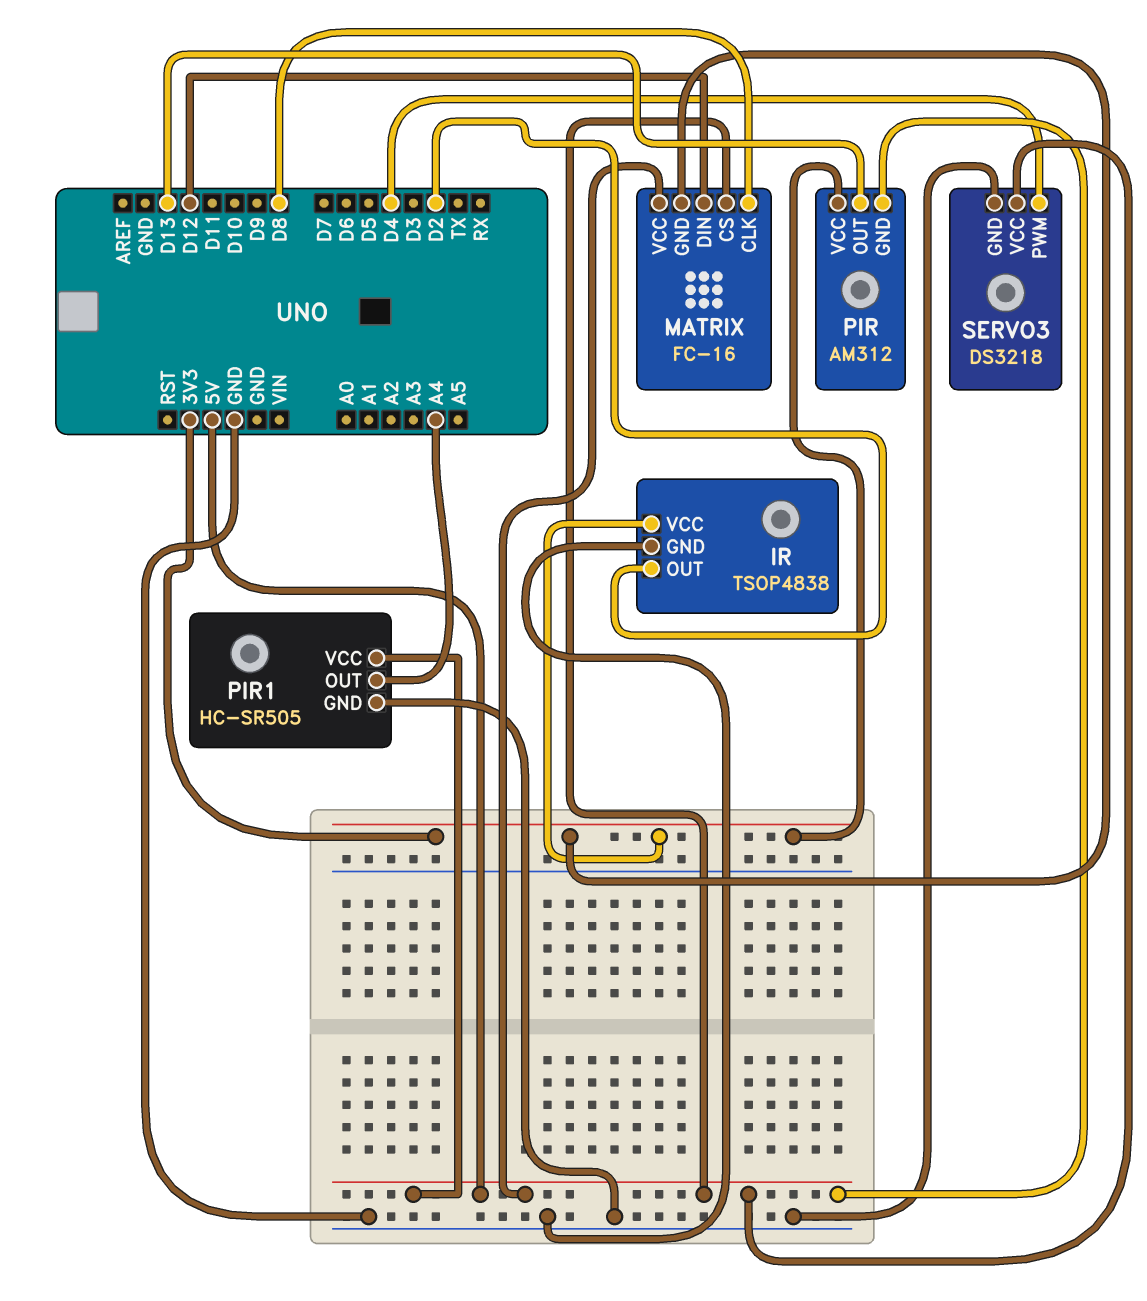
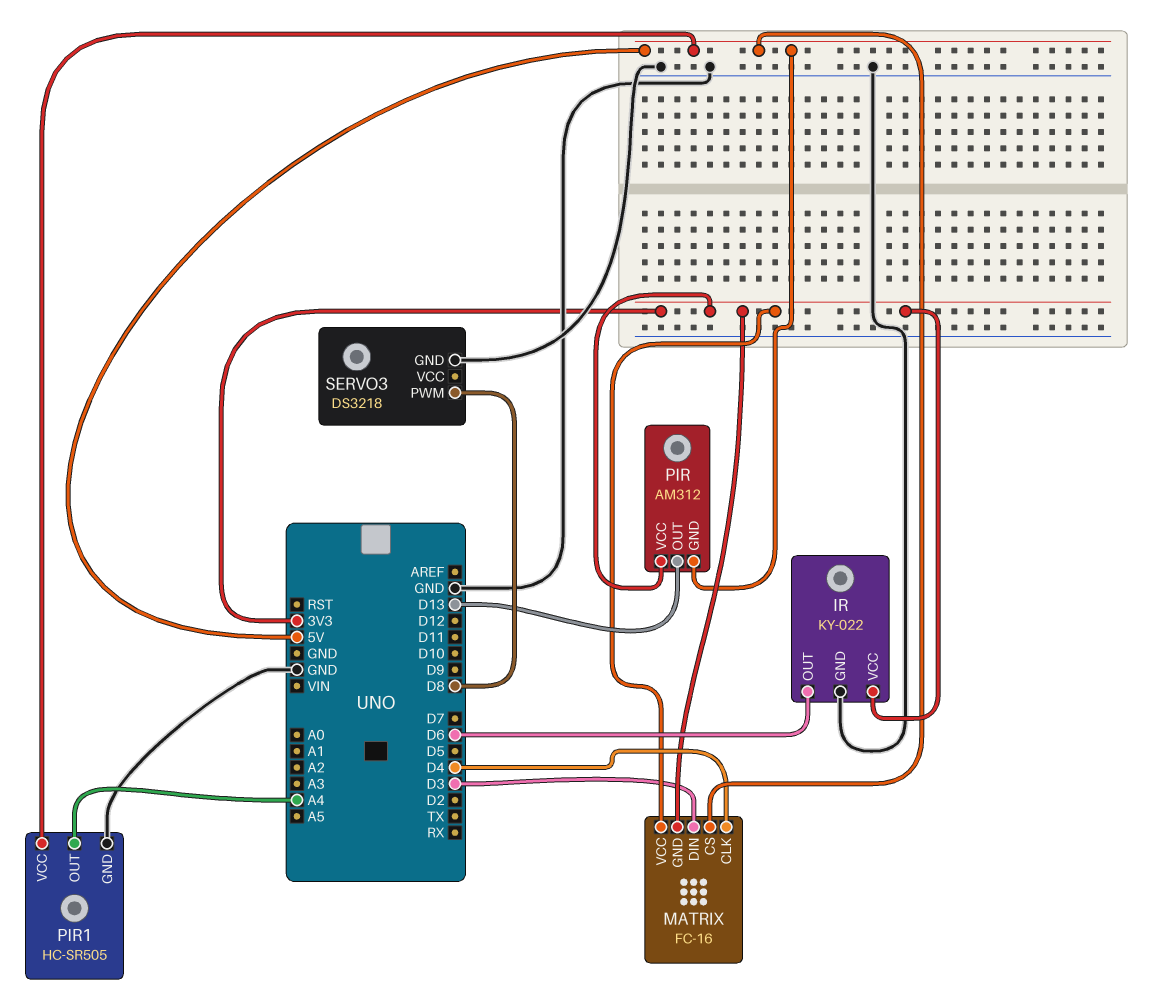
IR: TSOP4838 -> KY-022
IR pin OUT: D2 -> D6
MATRIX pin CLK: D8 -> D4
MATRIX pin DIN: D12 -> D3
MATRIX pin VCC: 5V -> 3V3
SERVO3 pin PWM: D4 -> D8
SERVO3 pin VCC: 5V -> none

